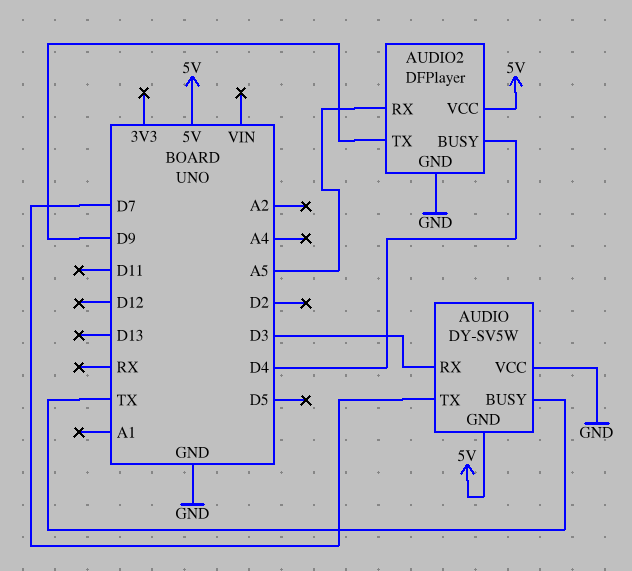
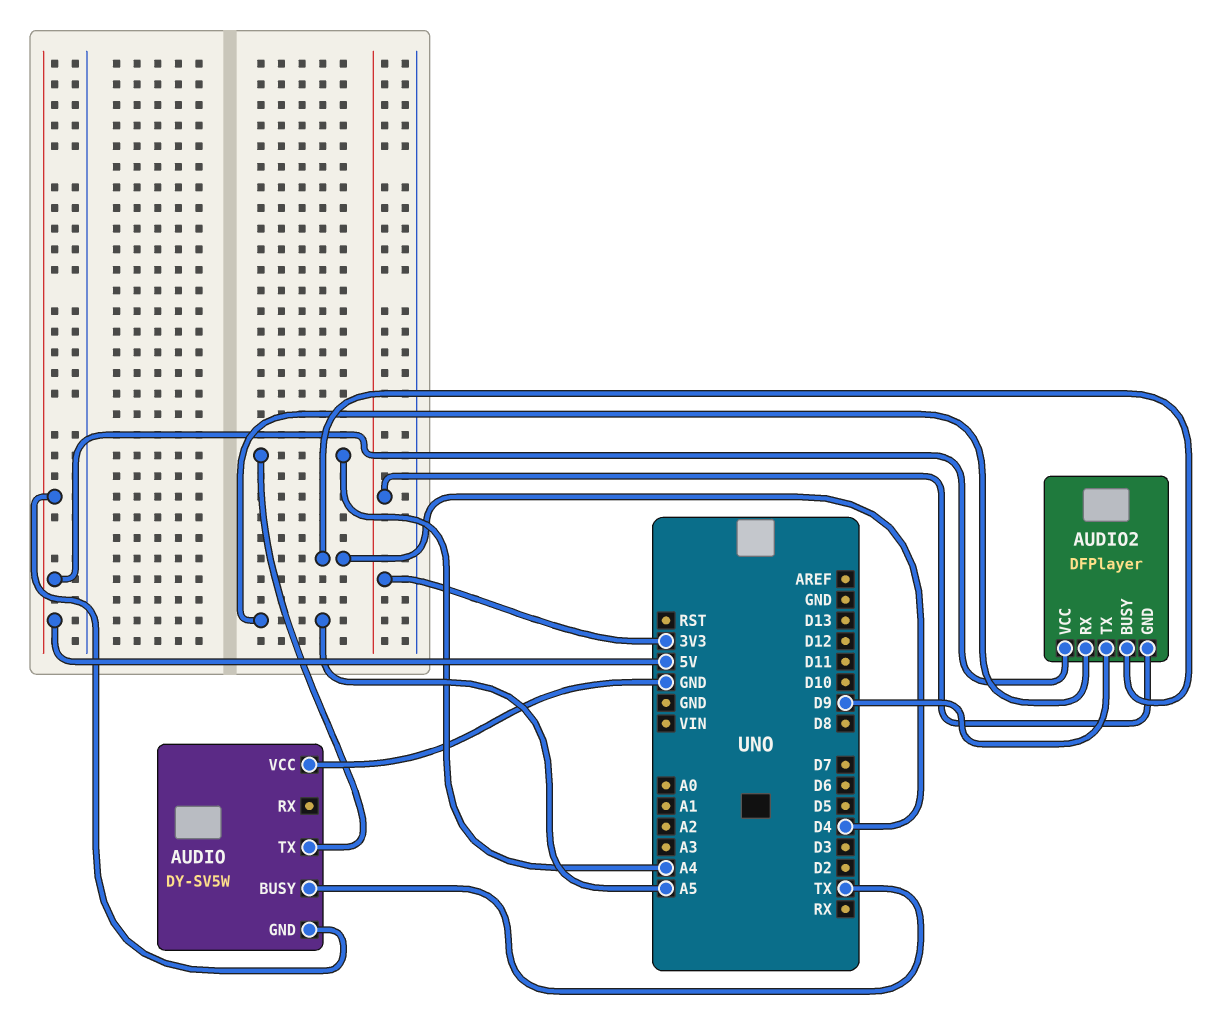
AUDIO pin RX: D3 -> none
AUDIO pin TX: D7 -> A4
AUDIO2 pin GND: GND -> 3V3

